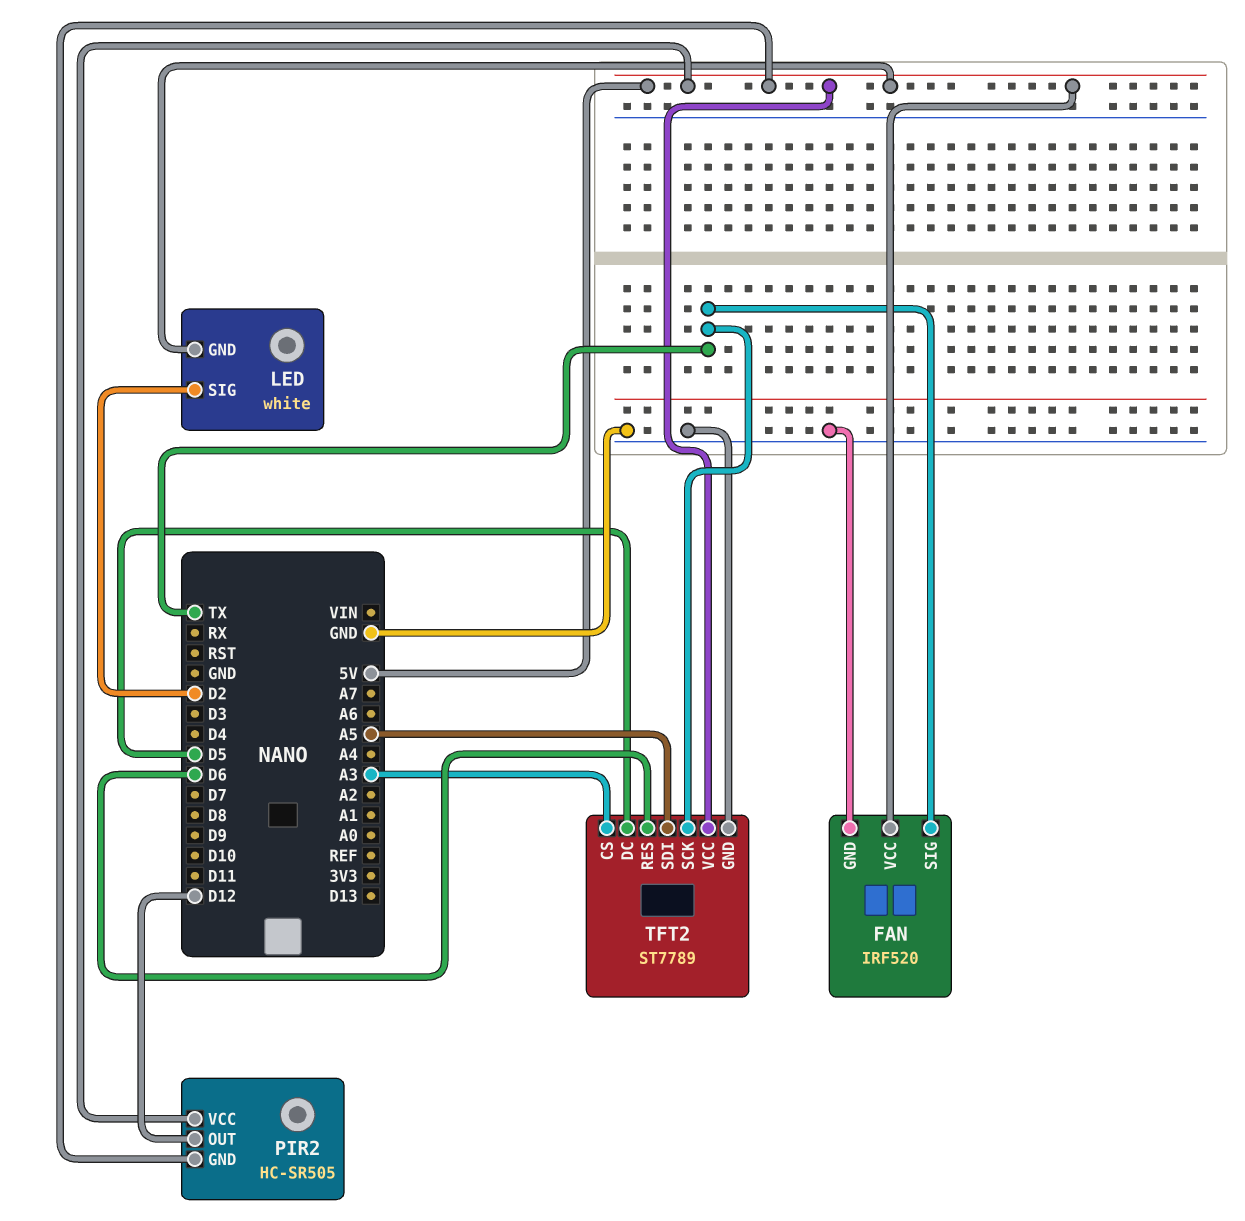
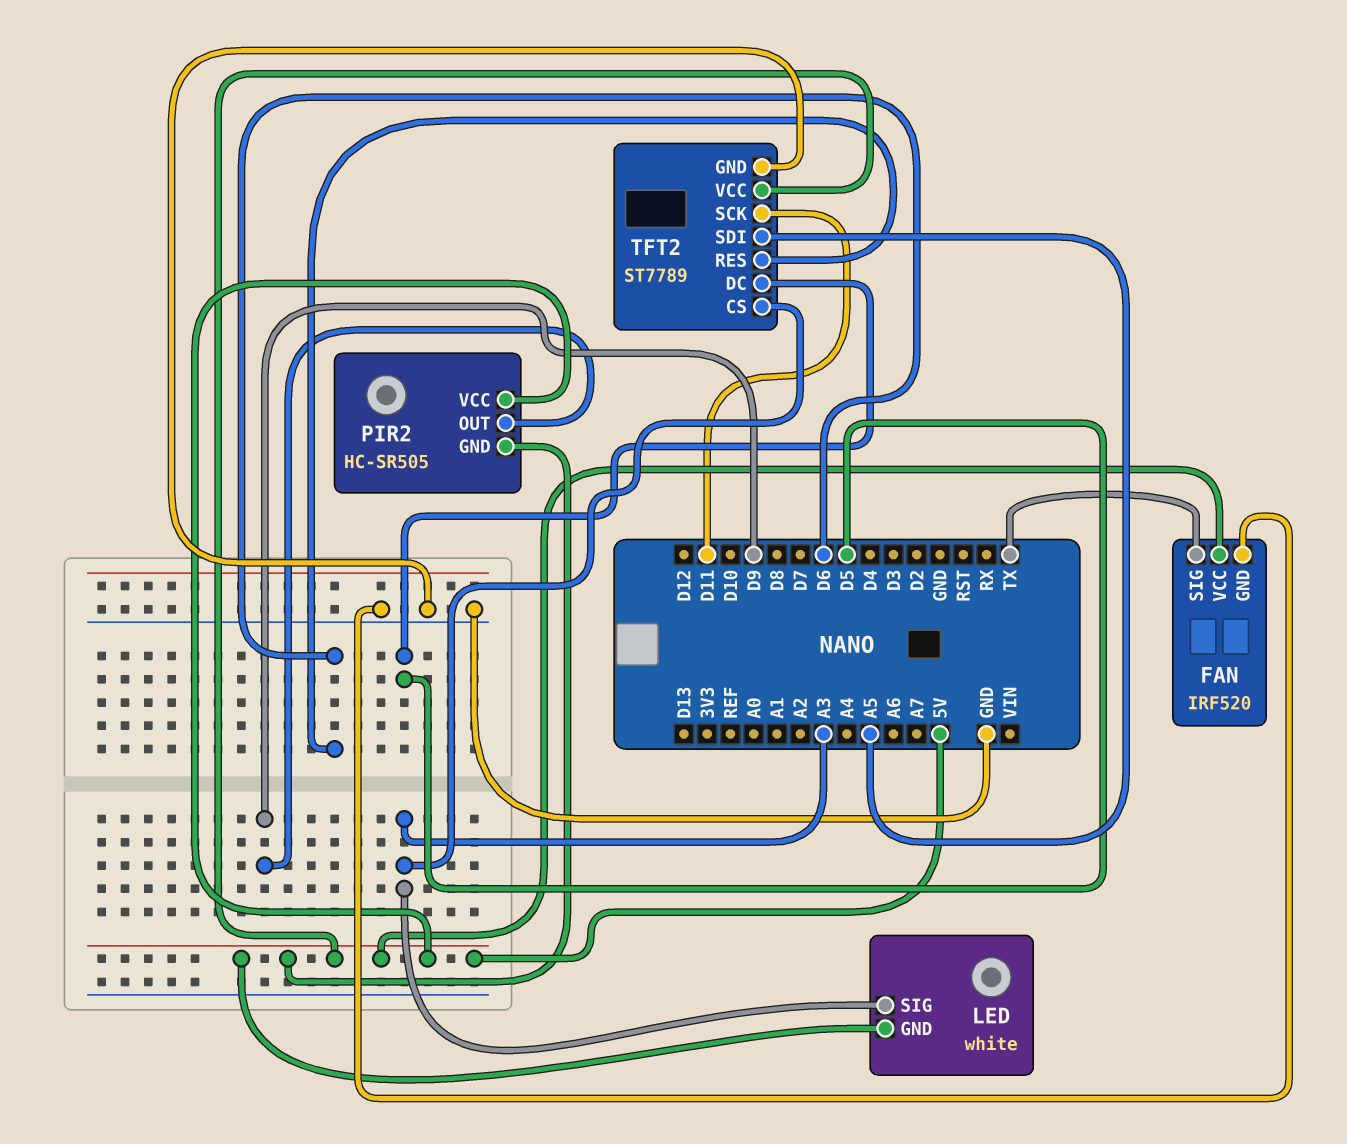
LED pin SIG: D2 -> A3
PIR2 pin OUT: D12 -> D9
TFT2 pin SCK: TX -> D11

